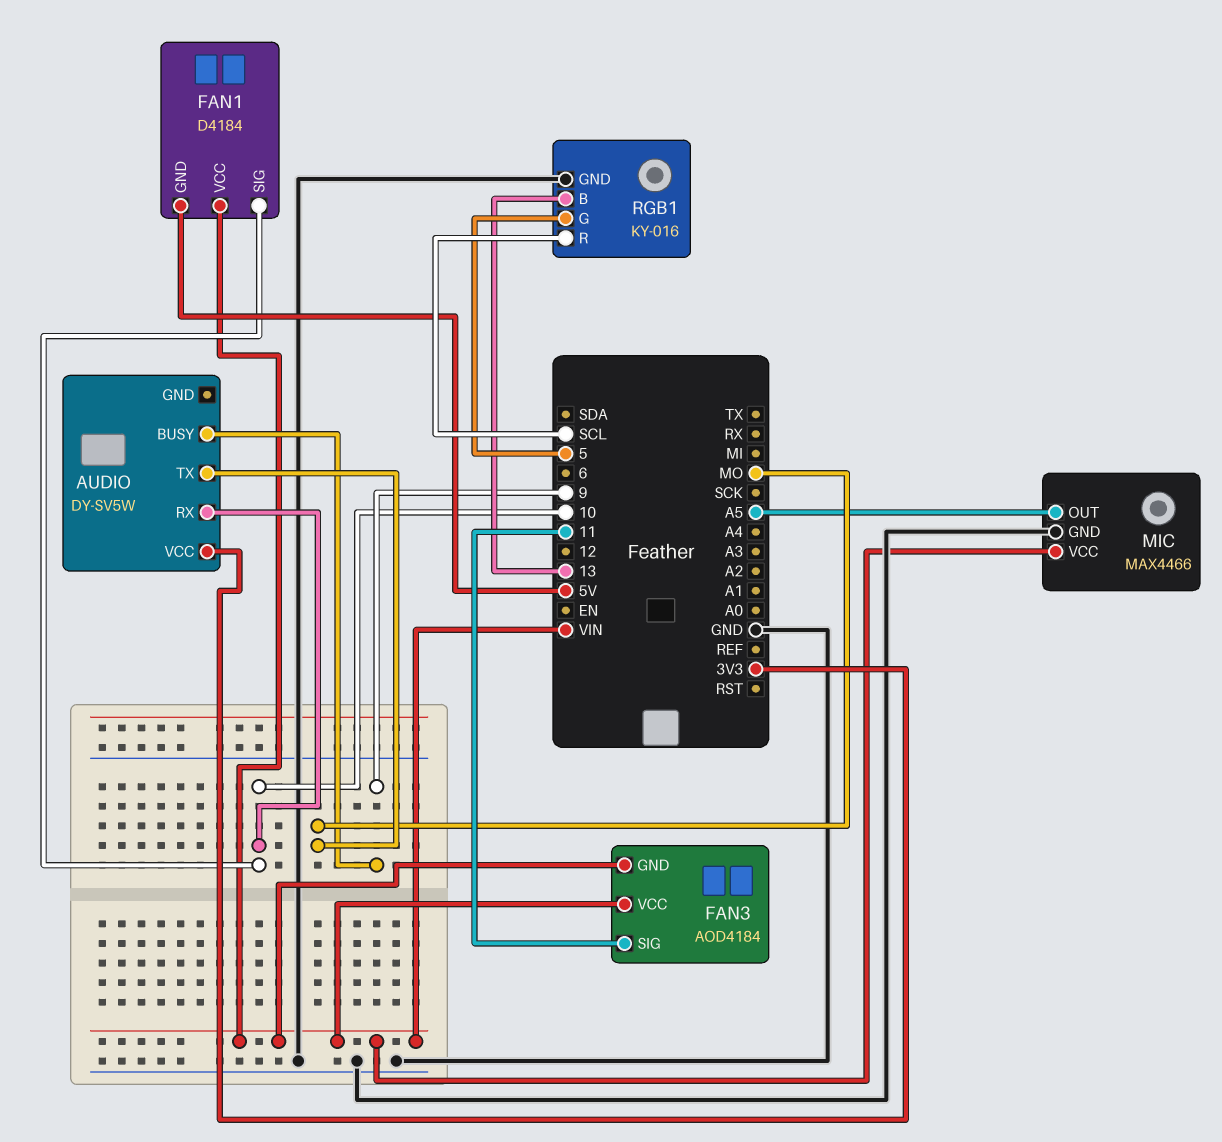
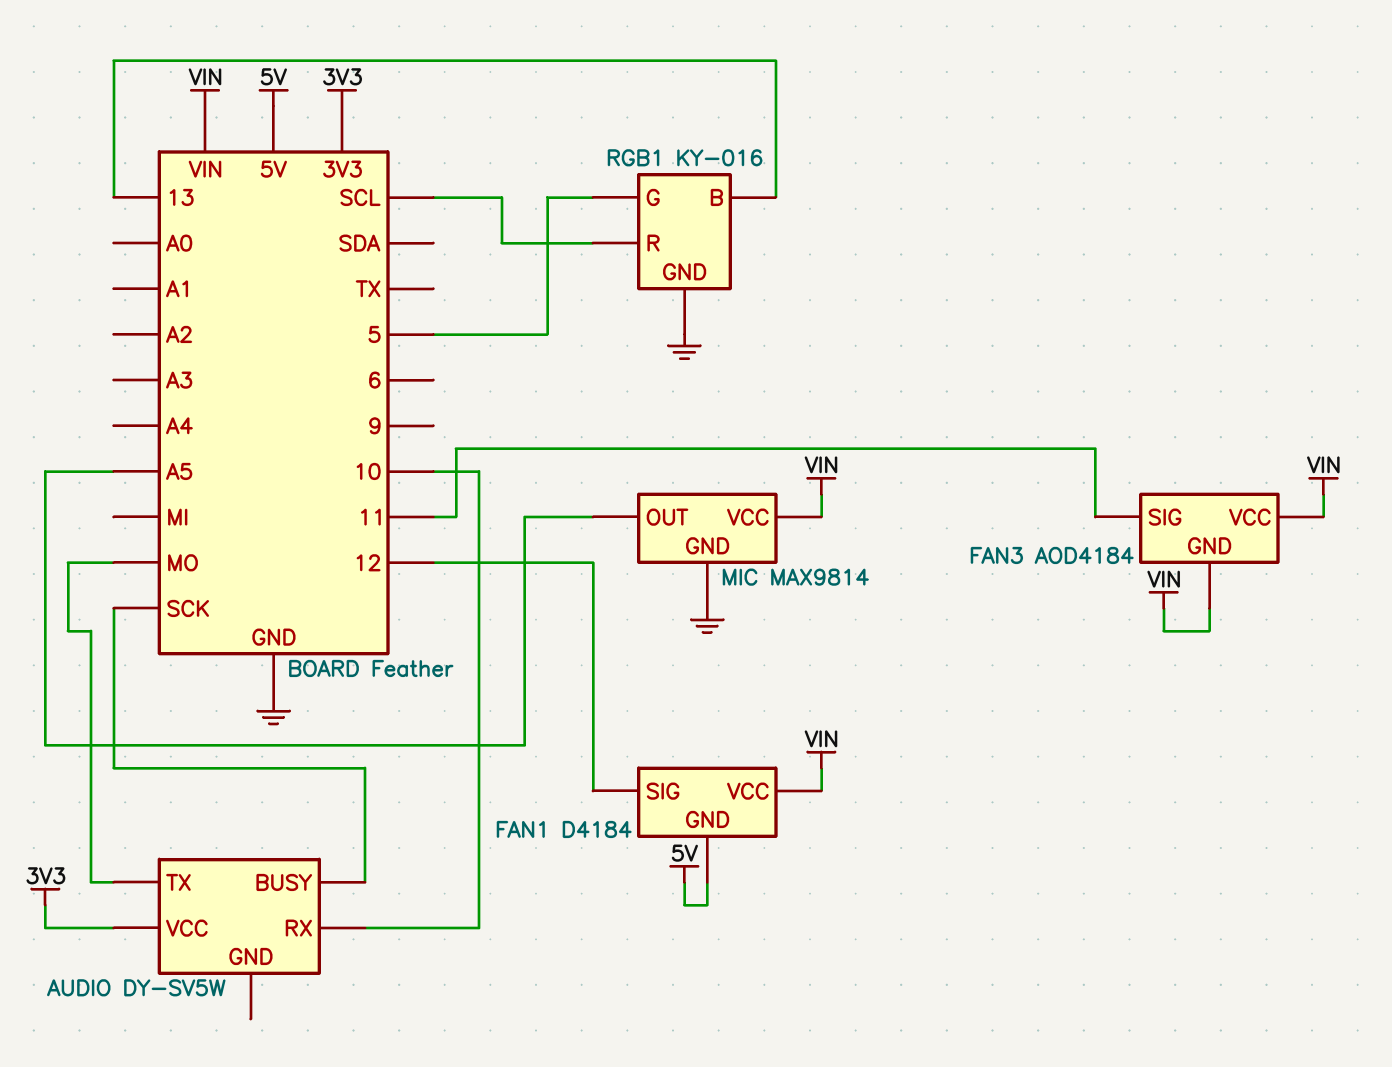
AUDIO pin BUSY: 9 -> SCK
FAN1 pin SIG: 10 -> 12
MIC: MAX4466 -> MAX9814

